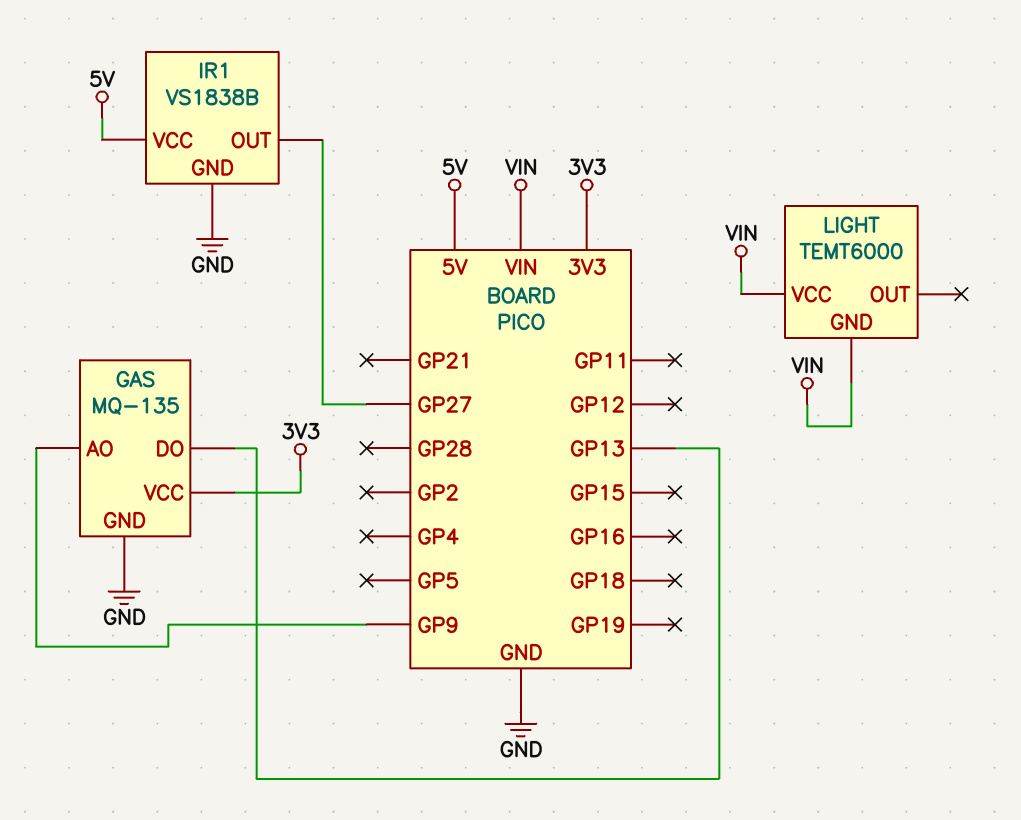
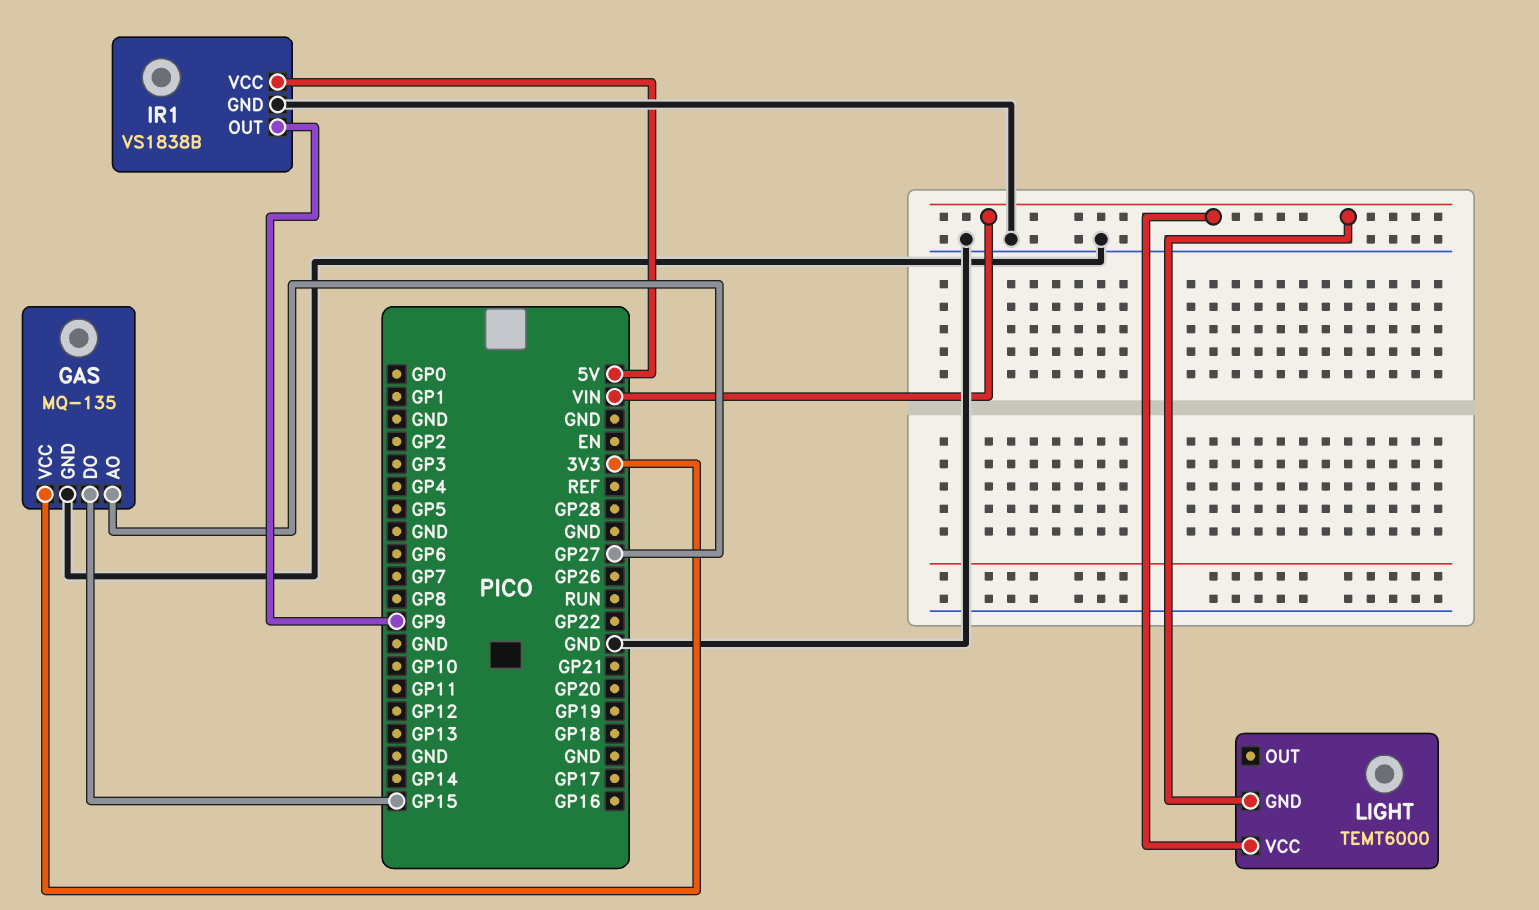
GAS pin AO: GP9 -> GP27
GAS pin DO: GP13 -> GP15
IR1 pin OUT: GP27 -> GP9

